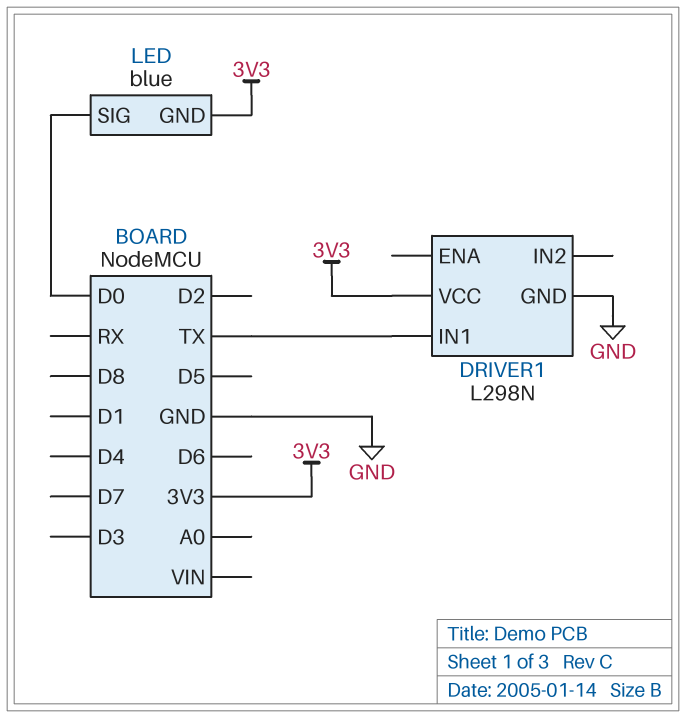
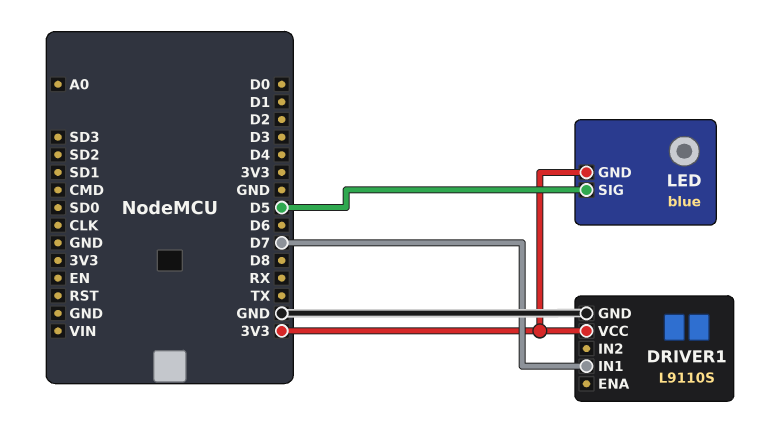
DRIVER1: L298N -> L9110S
DRIVER1 pin IN1: TX -> D7
LED pin SIG: D0 -> D5

